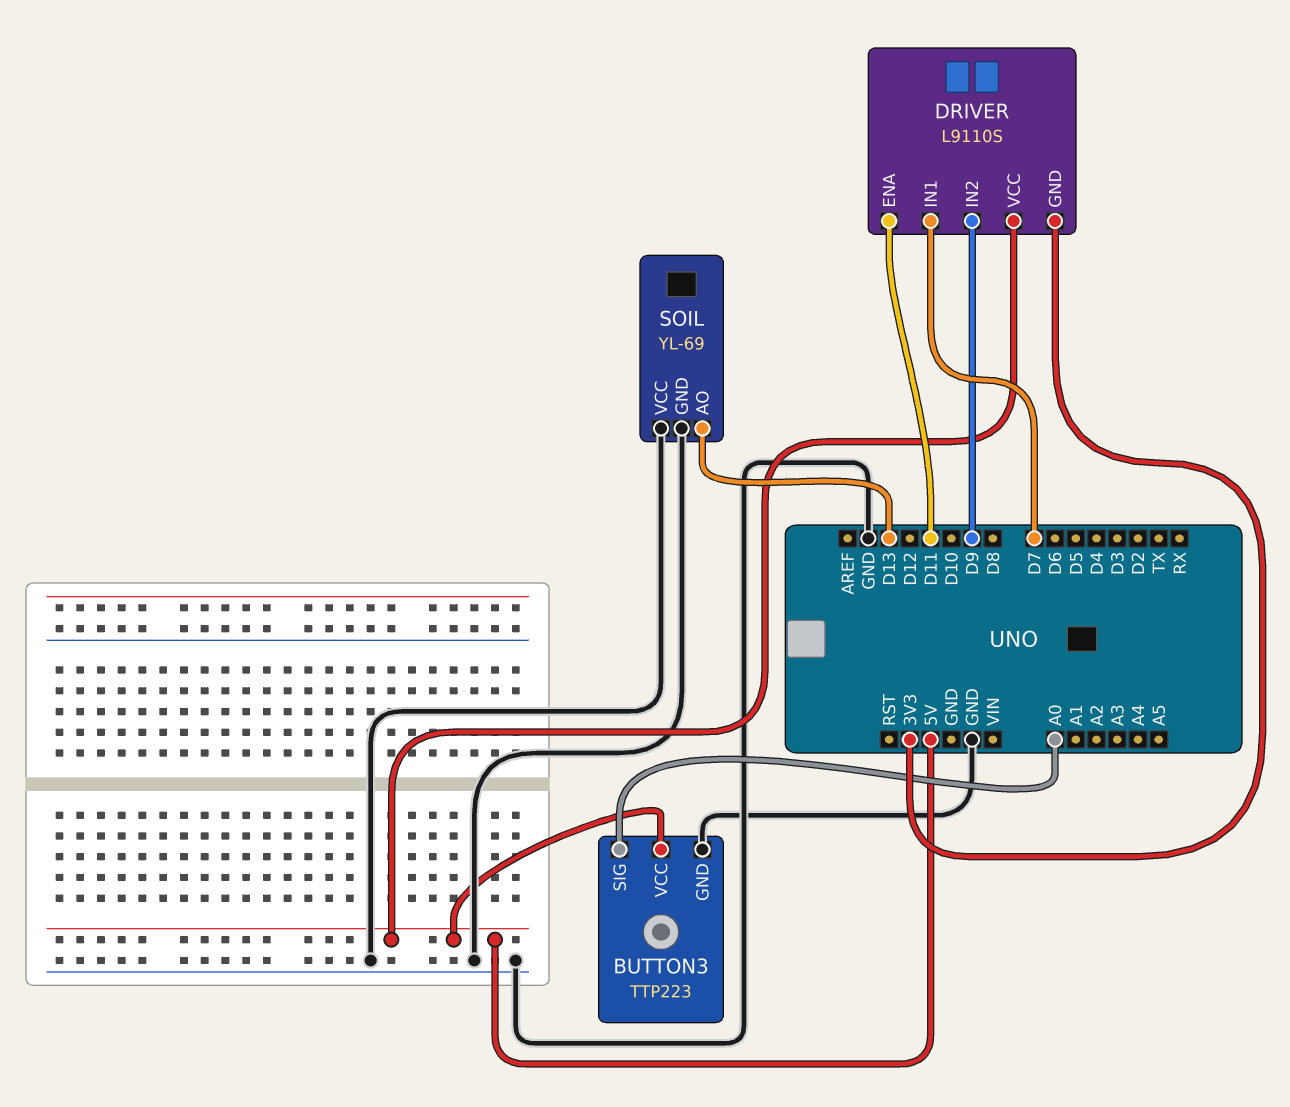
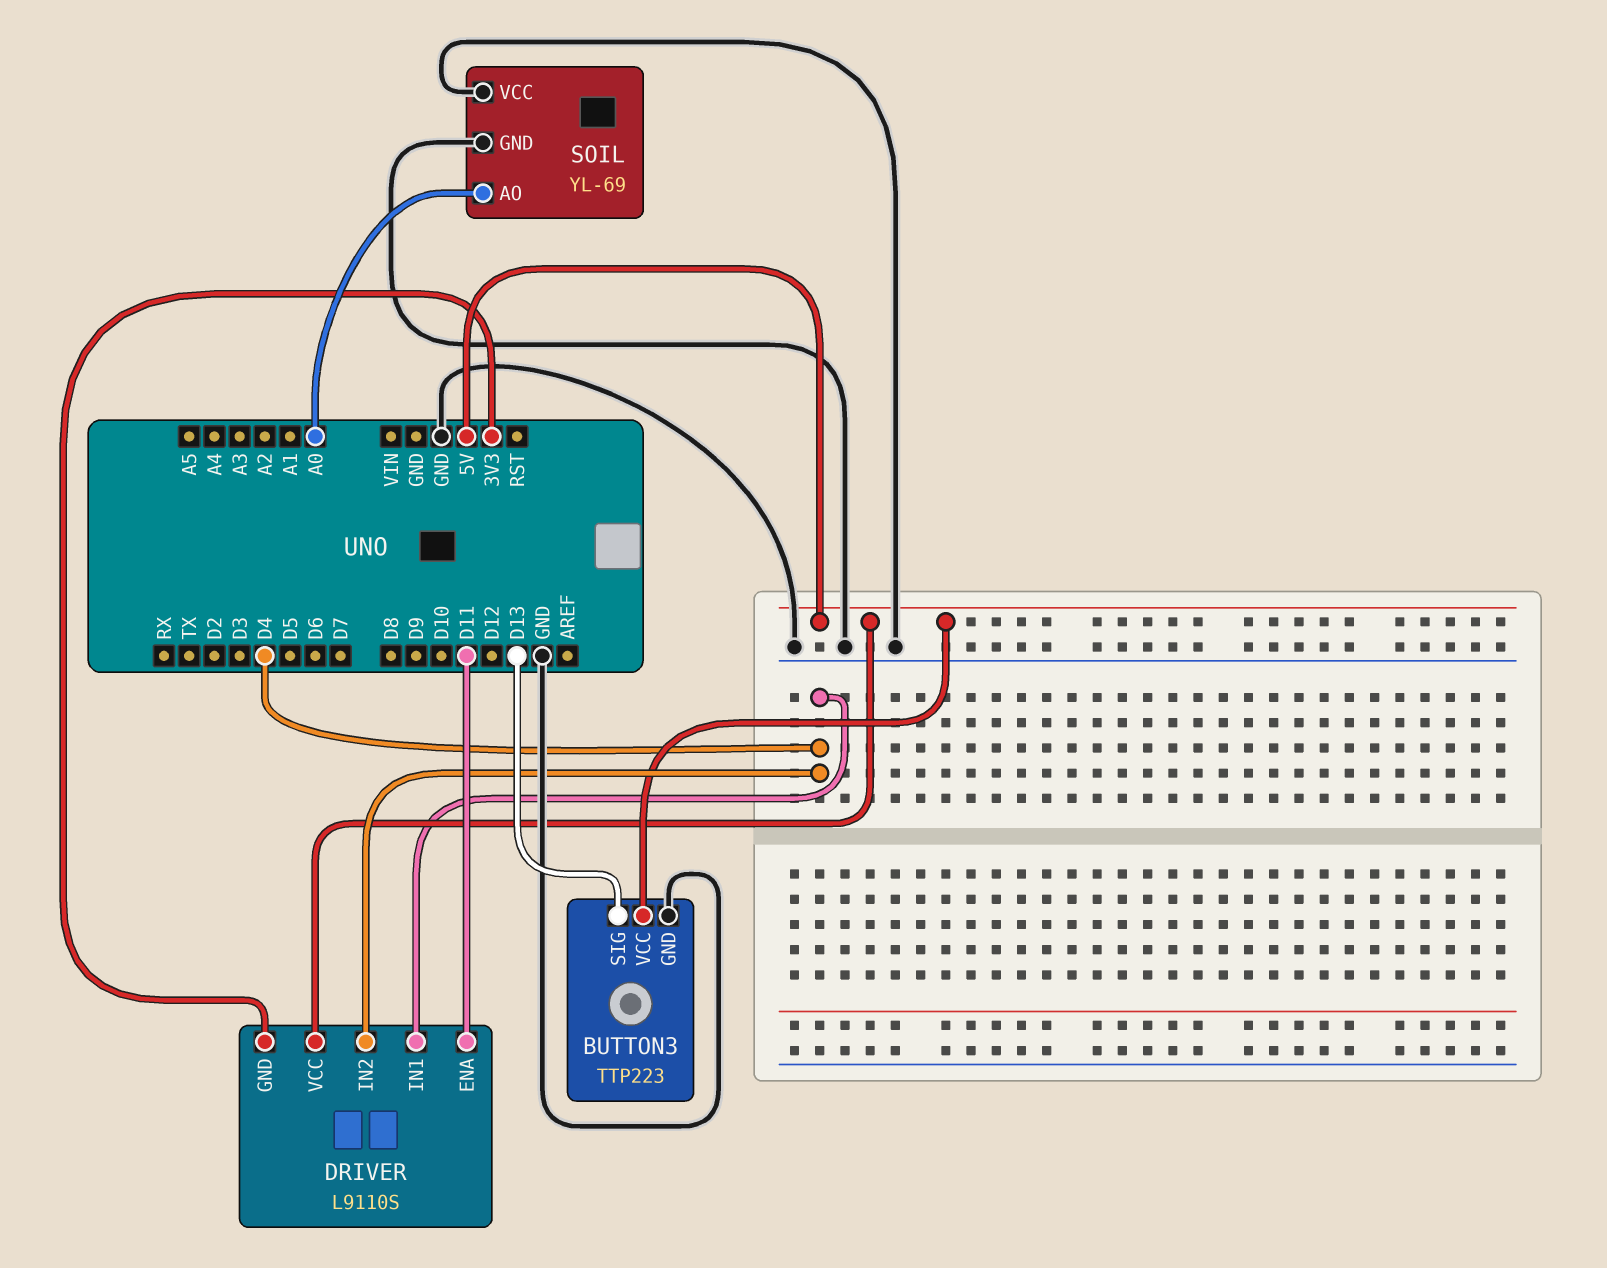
BUTTON3 pin SIG: A0 -> D13
DRIVER pin IN1: D7 -> D4
DRIVER pin IN2: D9 -> D4
SOIL pin AO: D13 -> A0

